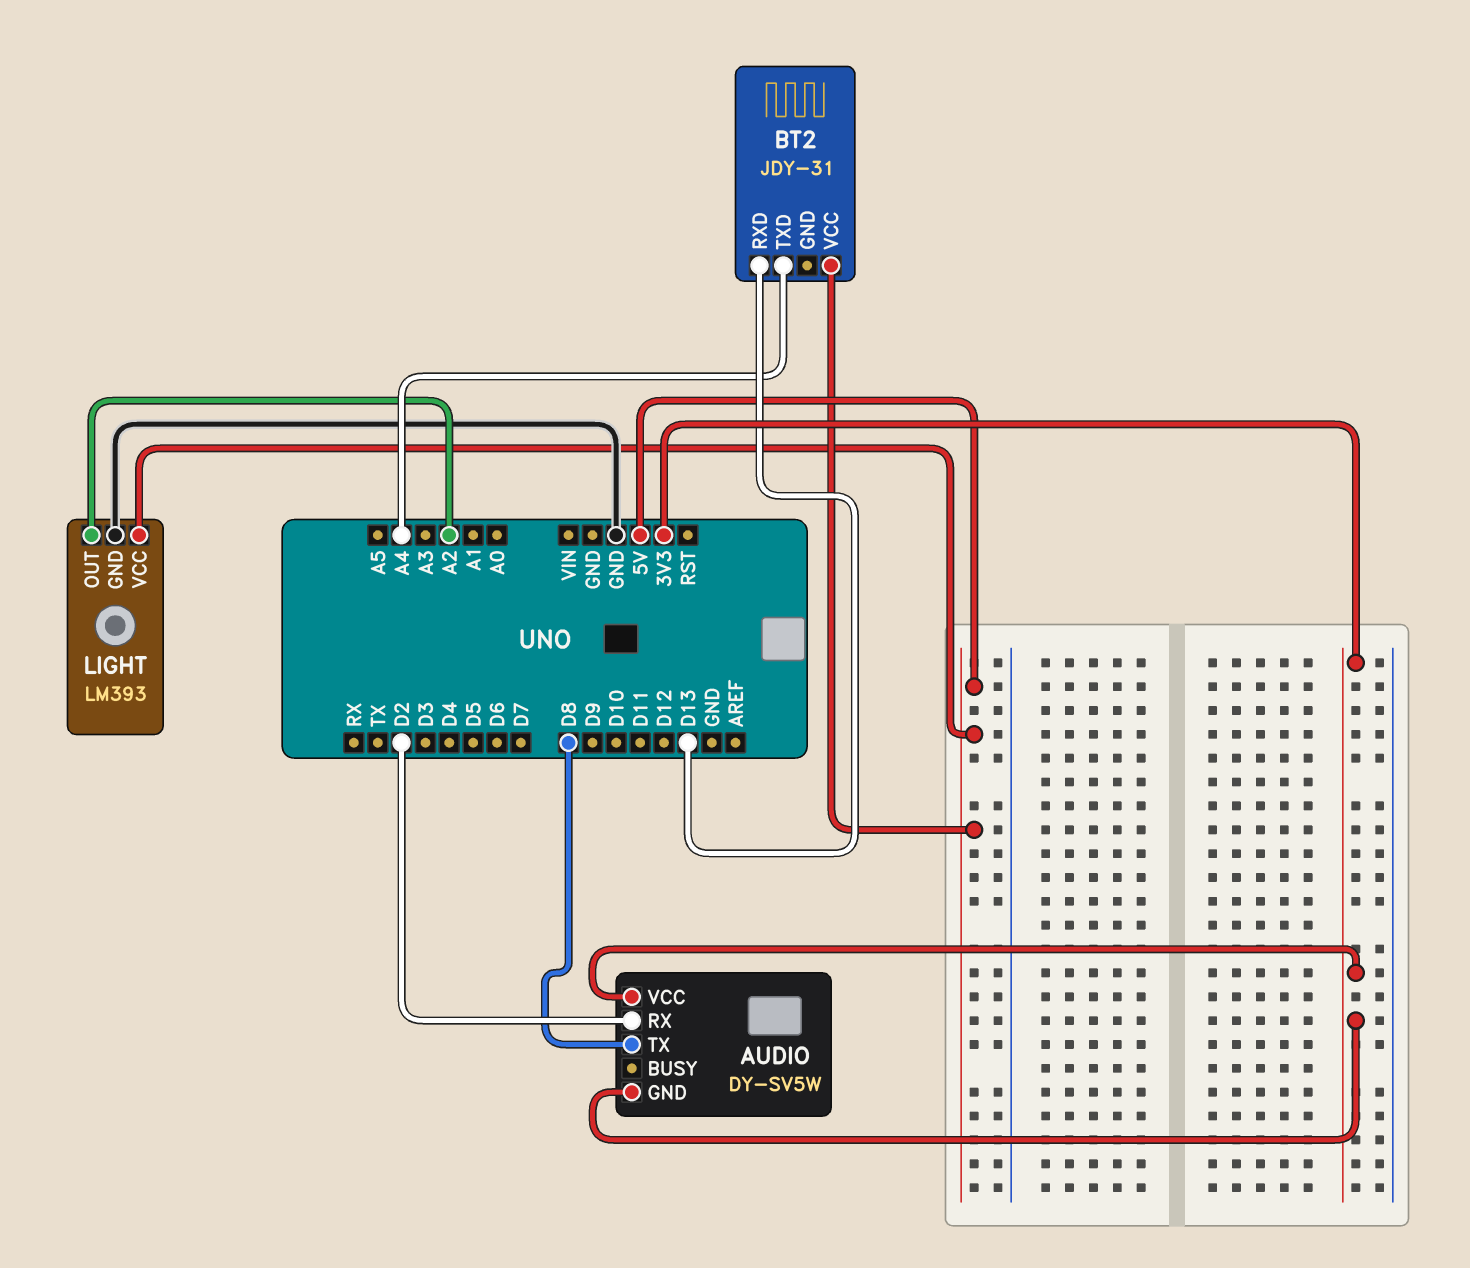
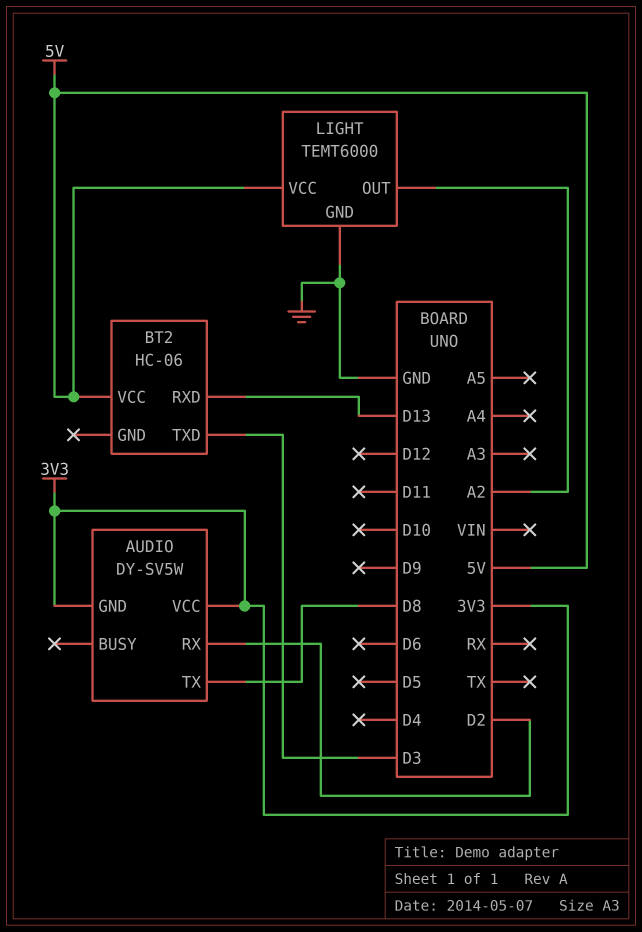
BT2: JDY-31 -> HC-06
BT2 pin TXD: A4 -> D3
LIGHT: LM393 -> TEMT6000

